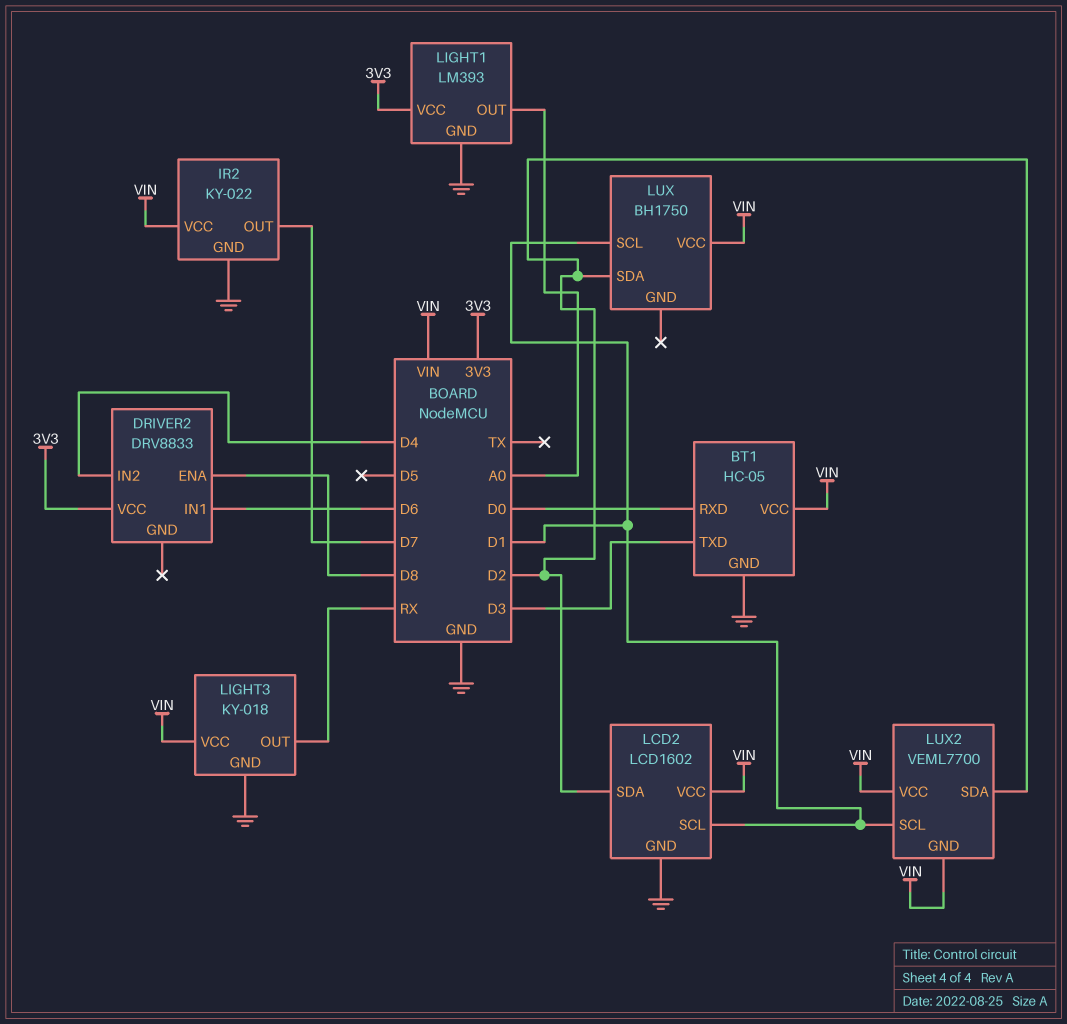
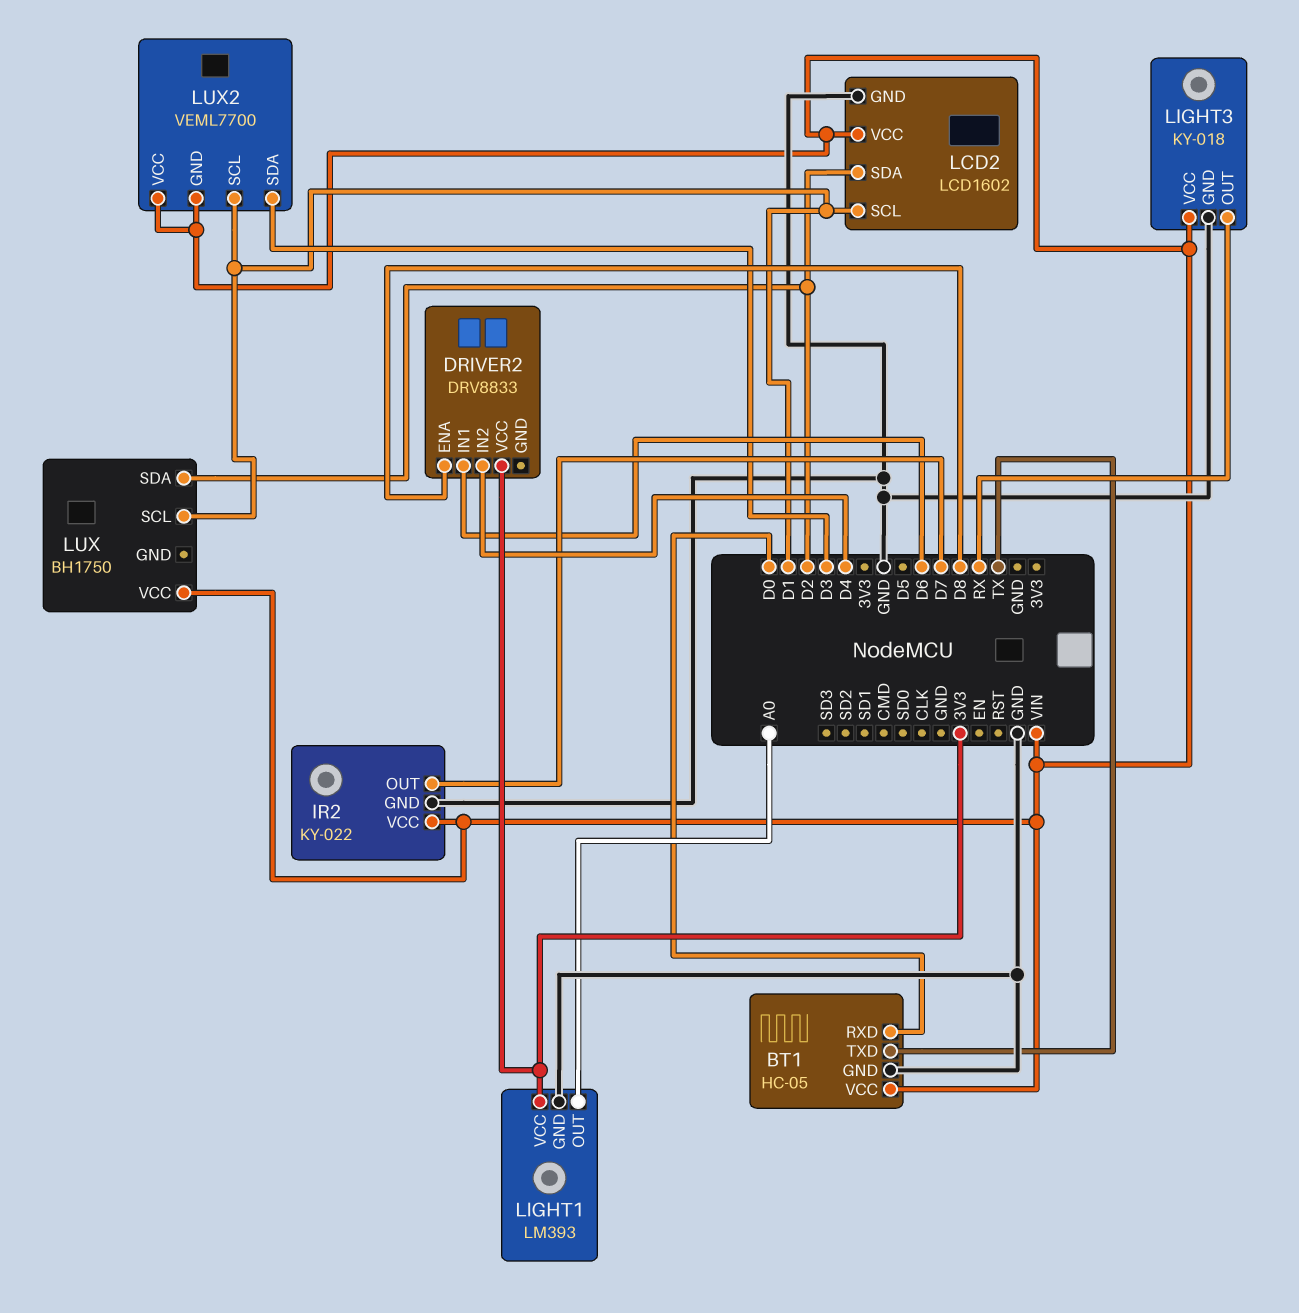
BT1 pin TXD: D3 -> TX
LUX2 pin SDA: D2 -> D3

